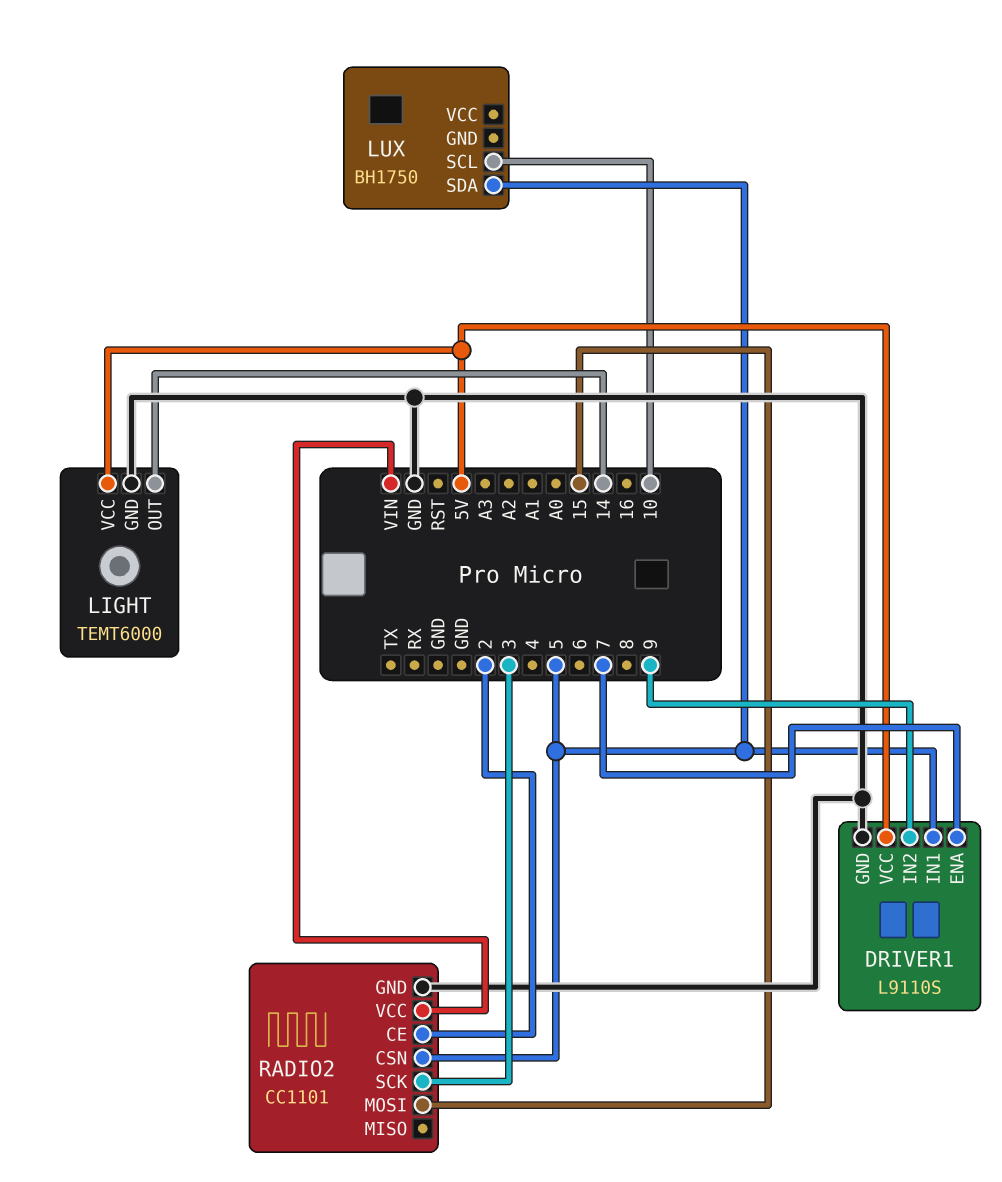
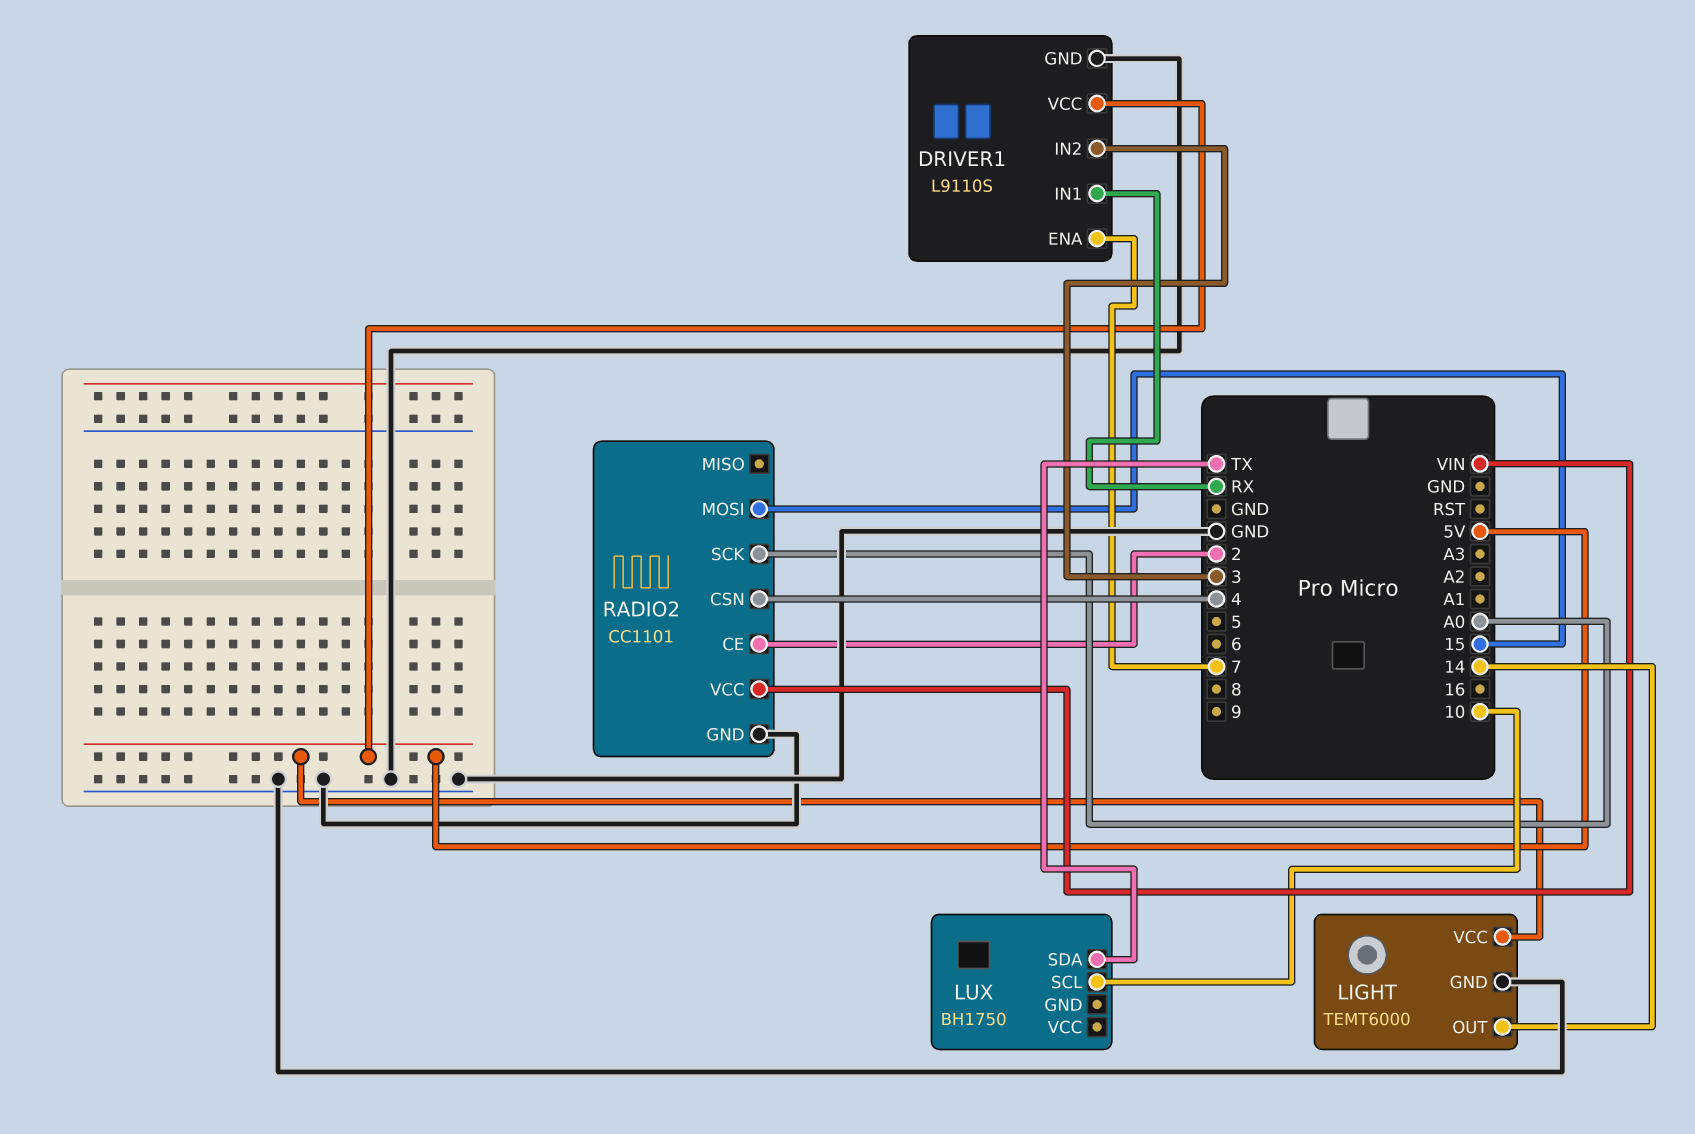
DRIVER1 pin IN1: 5 -> RX
DRIVER1 pin IN2: 9 -> 3
LUX pin SDA: 5 -> TX
RADIO2 pin CSN: 5 -> 4
RADIO2 pin SCK: 3 -> A0

